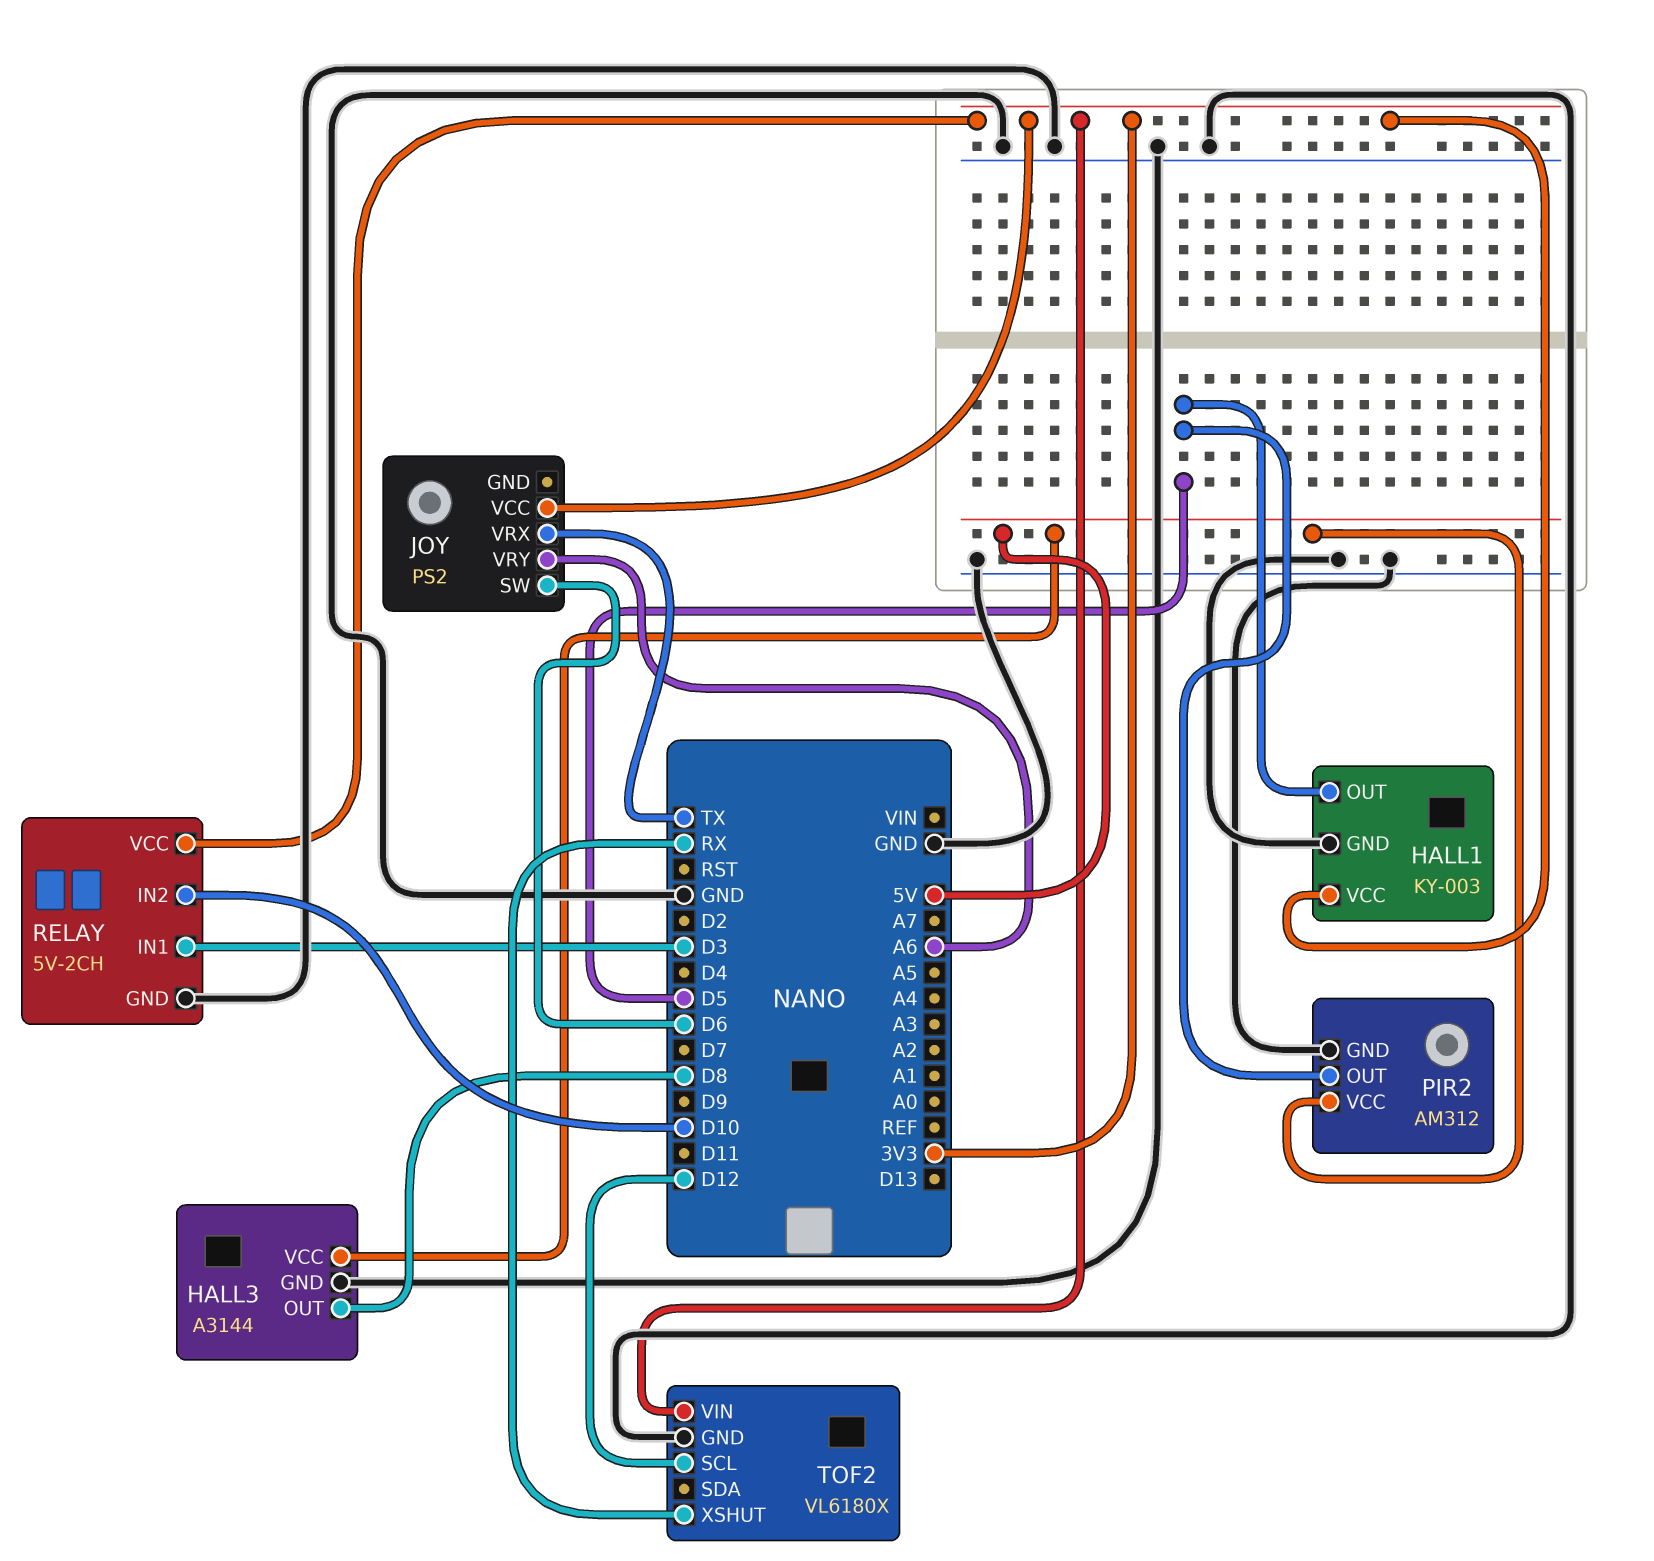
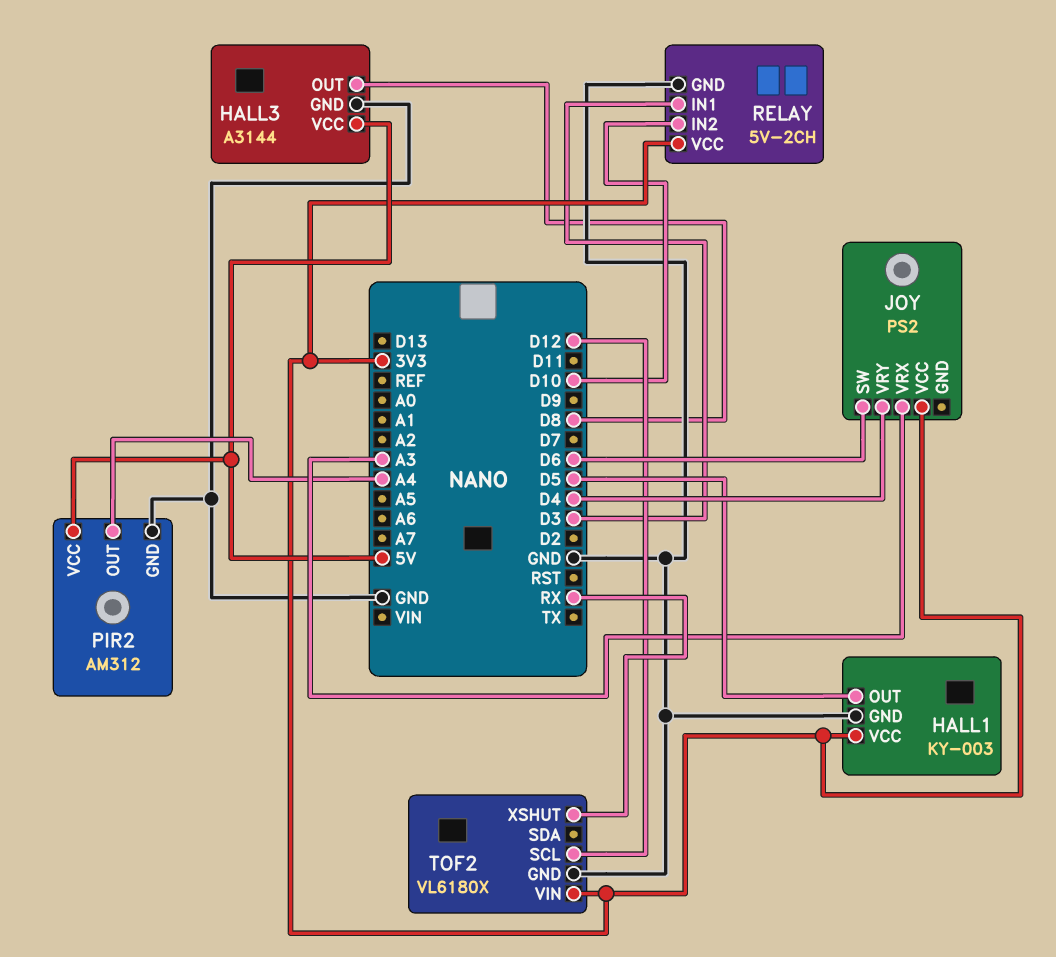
JOY pin VRX: TX -> A3
JOY pin VRY: A6 -> D4
PIR2 pin OUT: D5 -> A4

